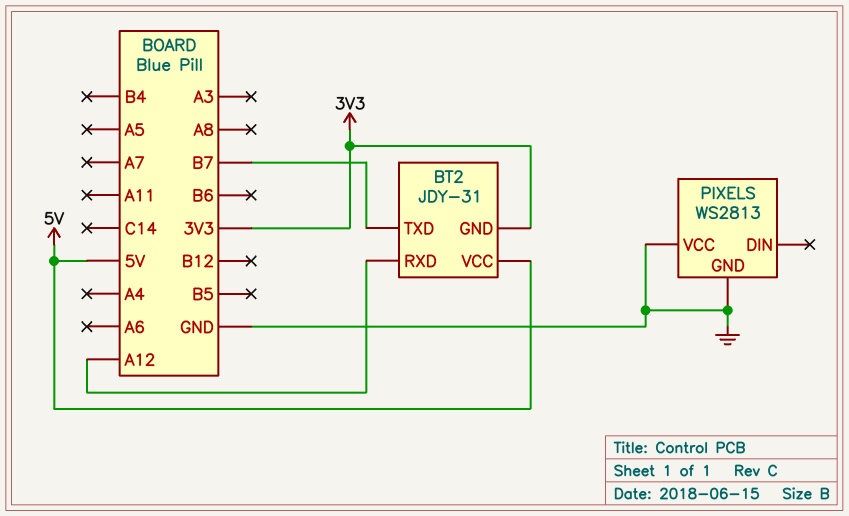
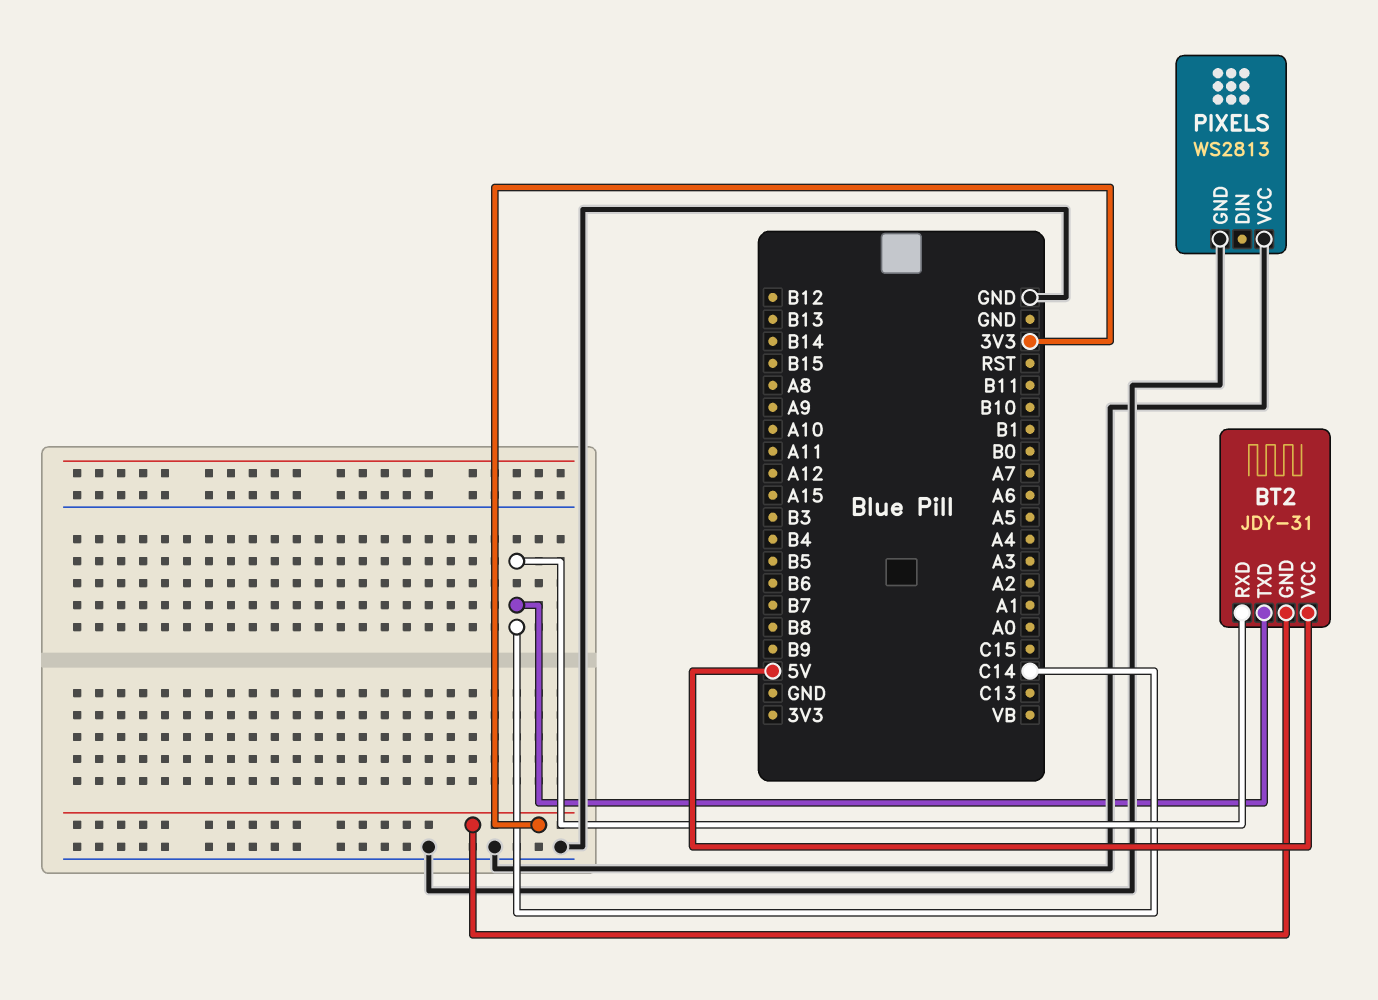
BT2 pin RXD: A12 -> C14
BT2 pin TXD: B7 -> C14

